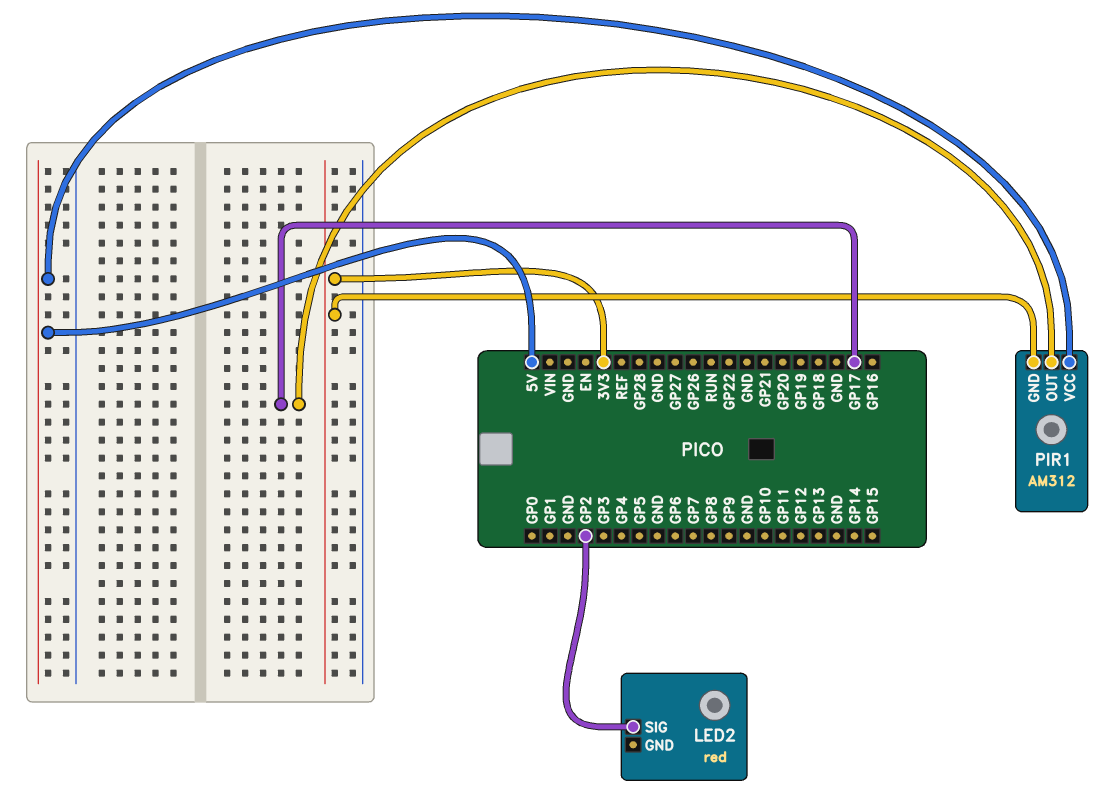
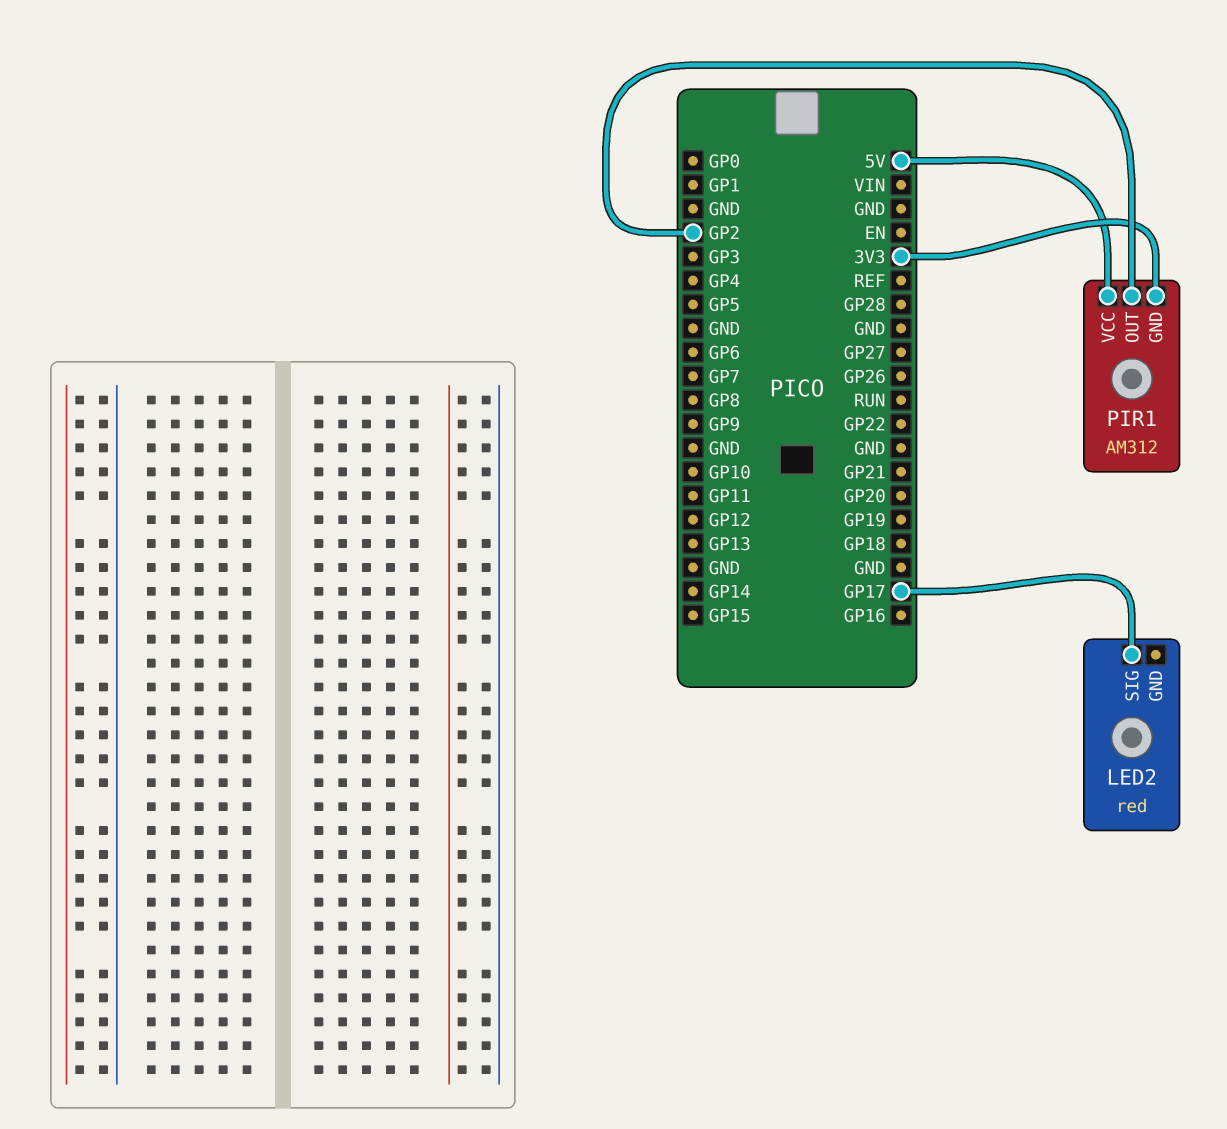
LED2 pin SIG: GP2 -> GP17
PIR1 pin OUT: GP17 -> GP2

